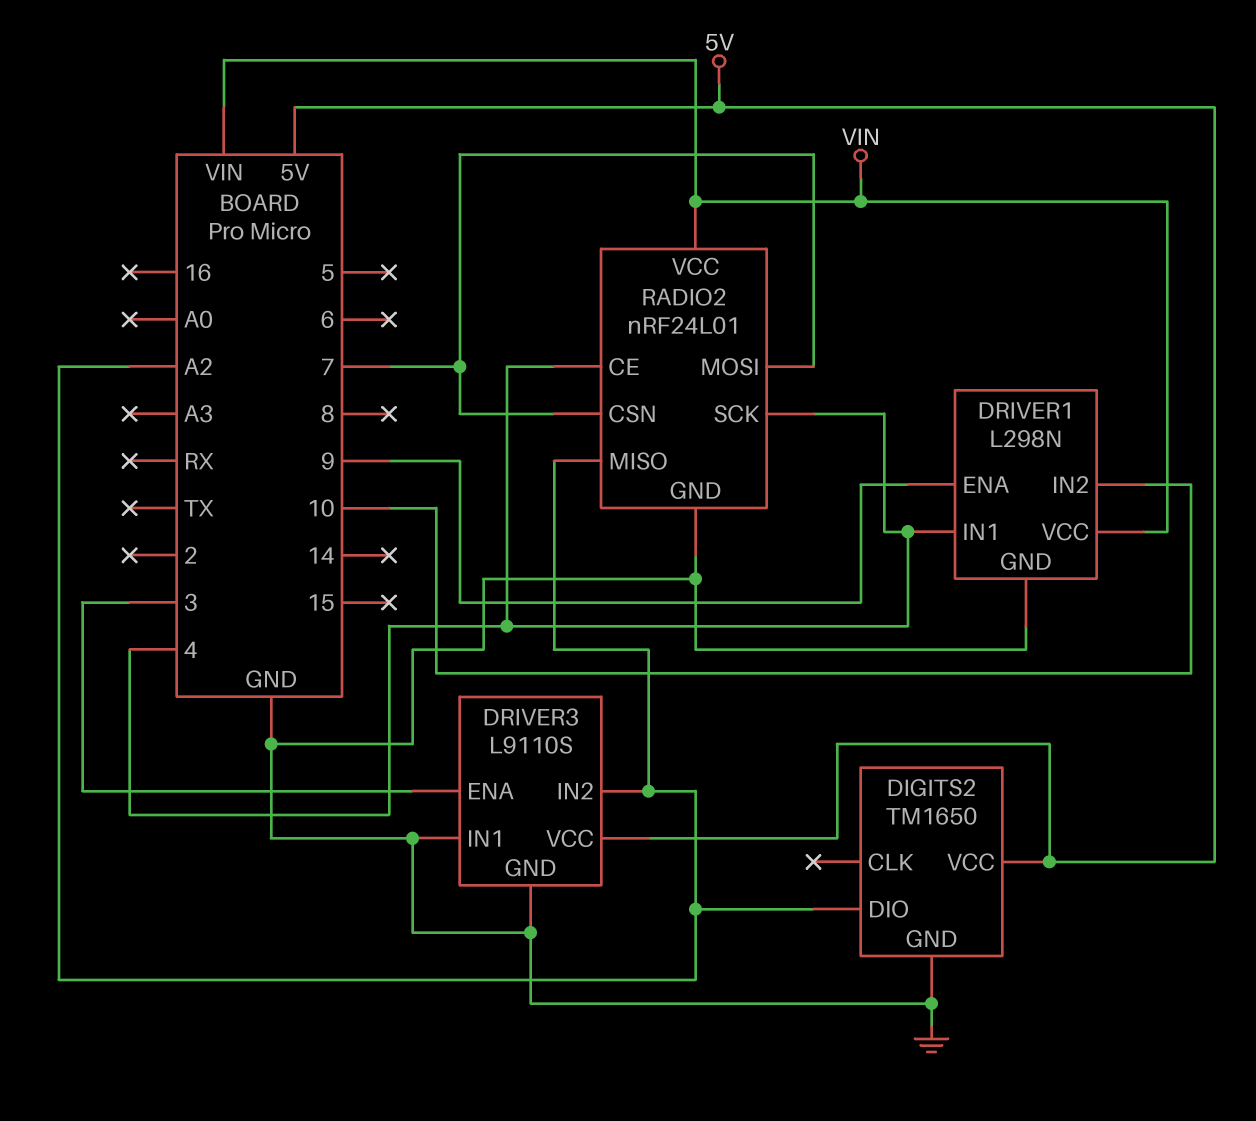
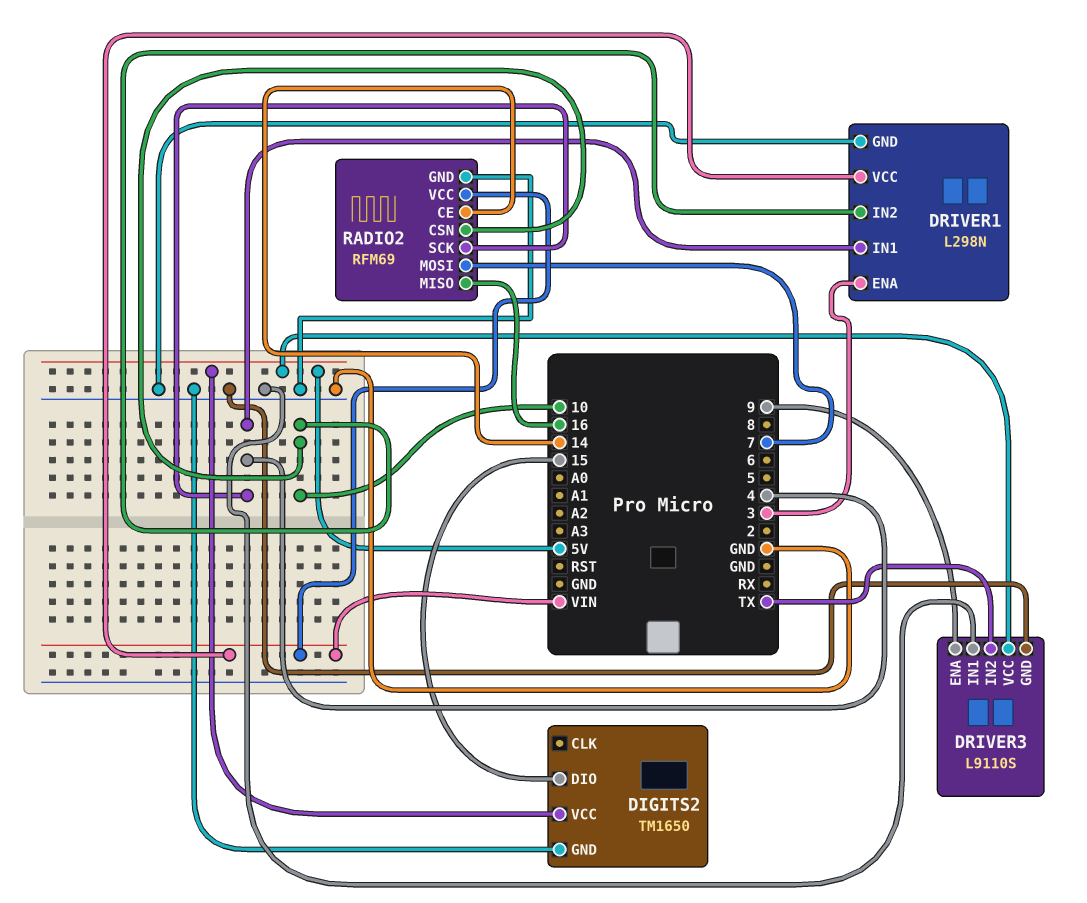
DIGITS2 pin DIO: A2 -> 15
DRIVER1 pin ENA: 9 -> 3
DRIVER3 pin ENA: 3 -> 9
DRIVER3 pin IN2: A2 -> TX
RADIO2: nRF24L01 -> RFM69
RADIO2 pin CE: 4 -> 14
RADIO2 pin CSN: 7 -> 10
RADIO2 pin MISO: A2 -> 16

